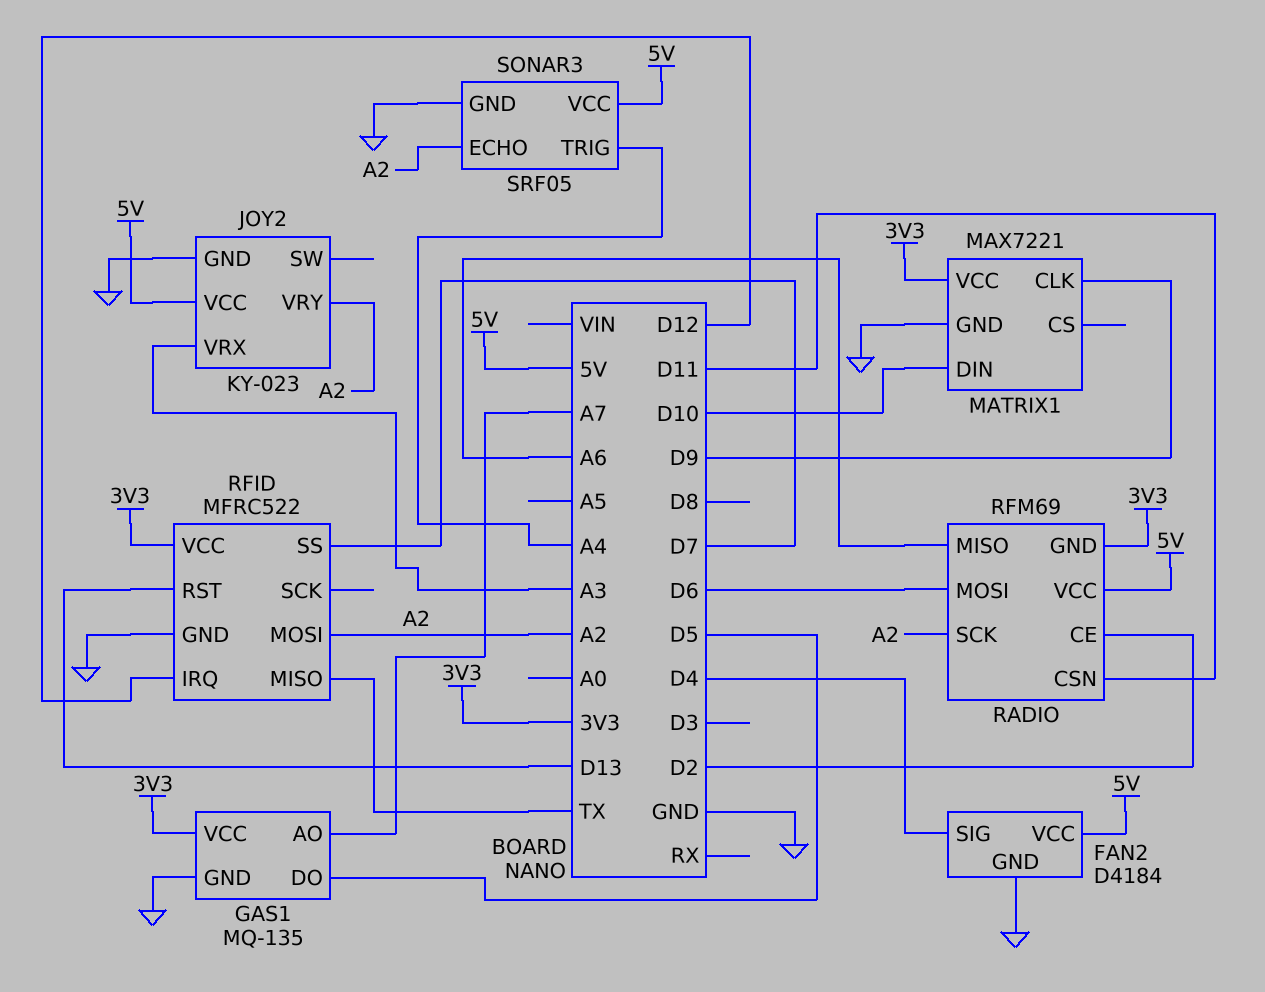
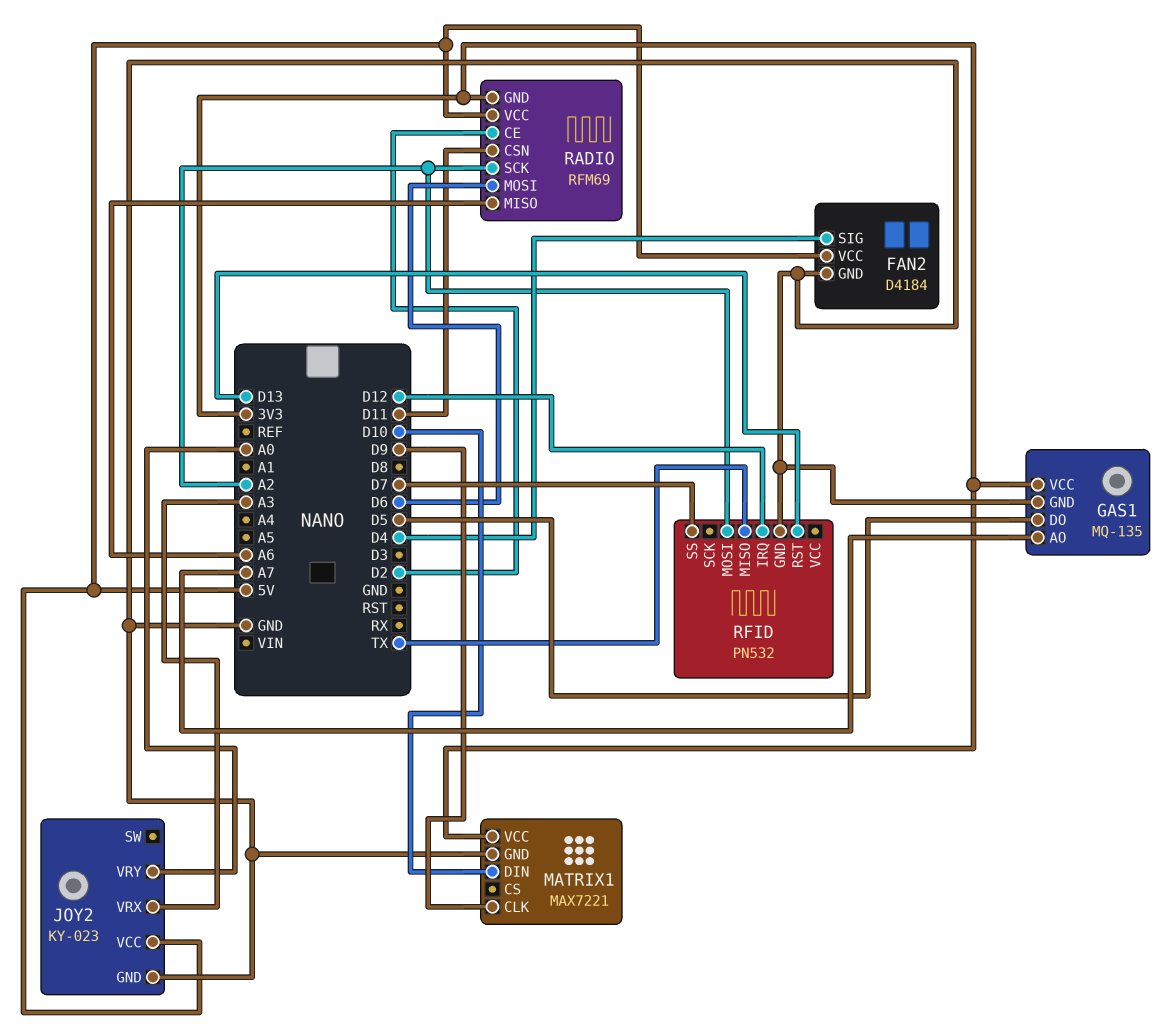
JOY2 pin VRY: A2 -> A0
RFID: MFRC522 -> PN532
RFID pin VCC: 3V3 -> none
SONAR3: SRF05 -> none
SONAR3 pin ECHO: A2 -> none
SONAR3 pin GND: GND -> none
SONAR3 pin TRIG: A4 -> none
SONAR3 pin VCC: 5V -> none

